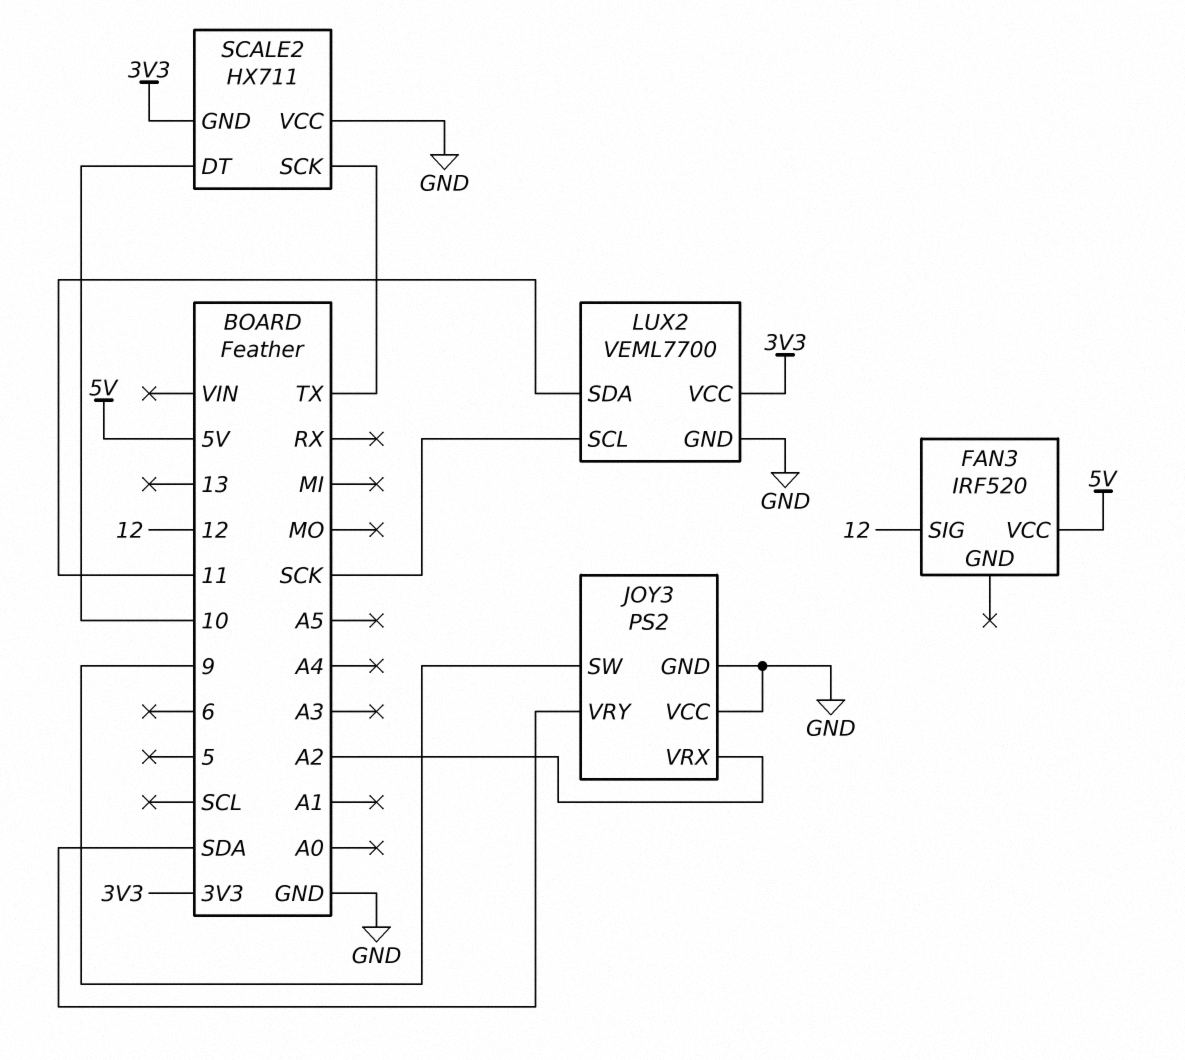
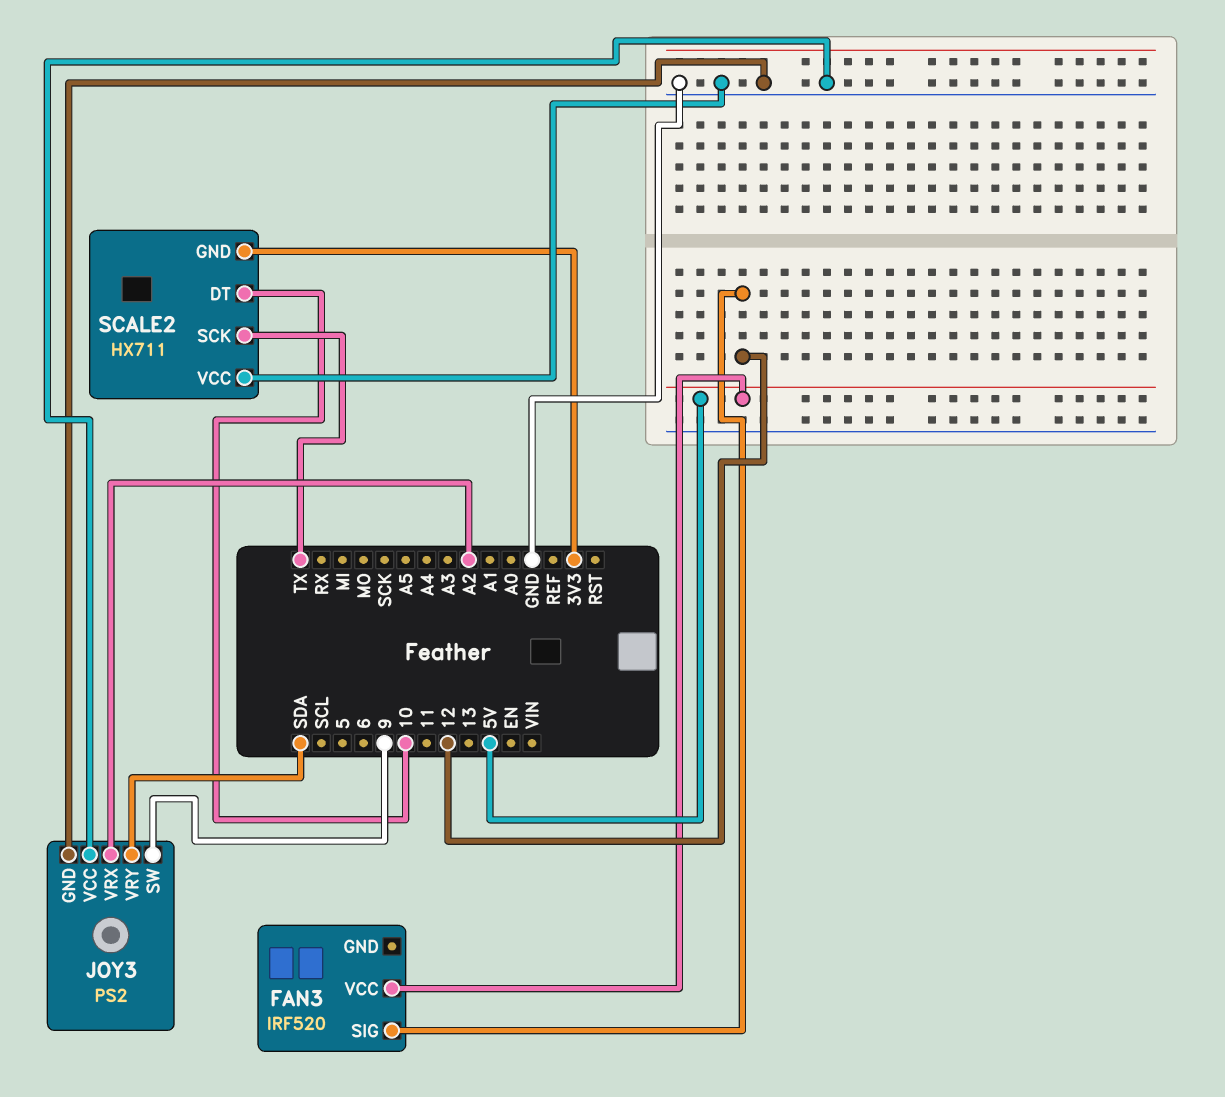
LUX2: VEML7700 -> none
LUX2 pin GND: GND -> none
LUX2 pin SCL: SCK -> none
LUX2 pin SDA: 11 -> none
LUX2 pin VCC: 3V3 -> none

